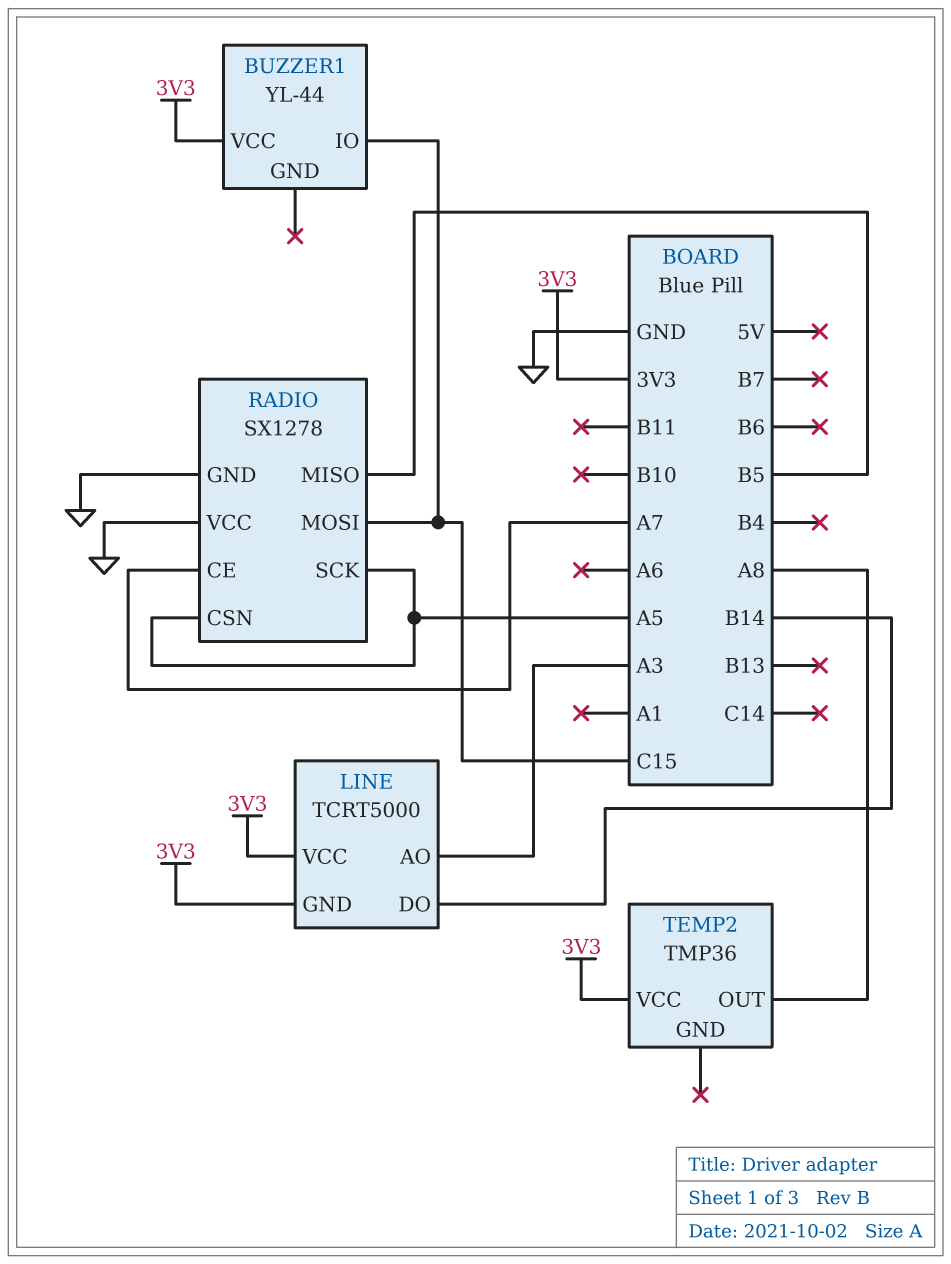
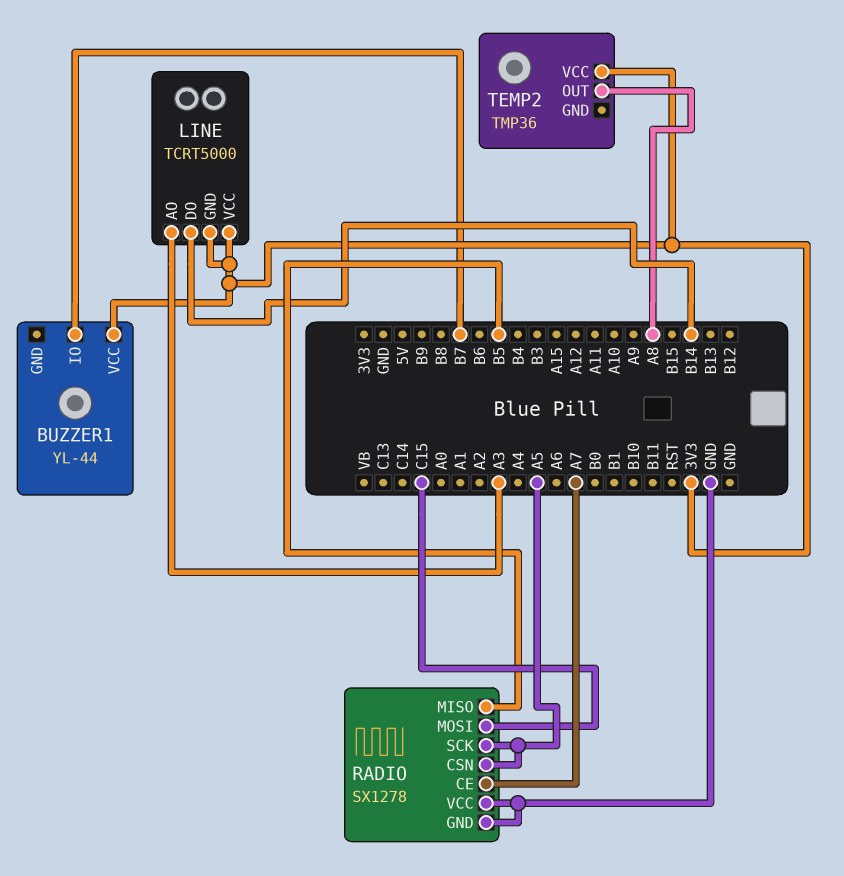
BUZZER1 pin IO: C15 -> B7

